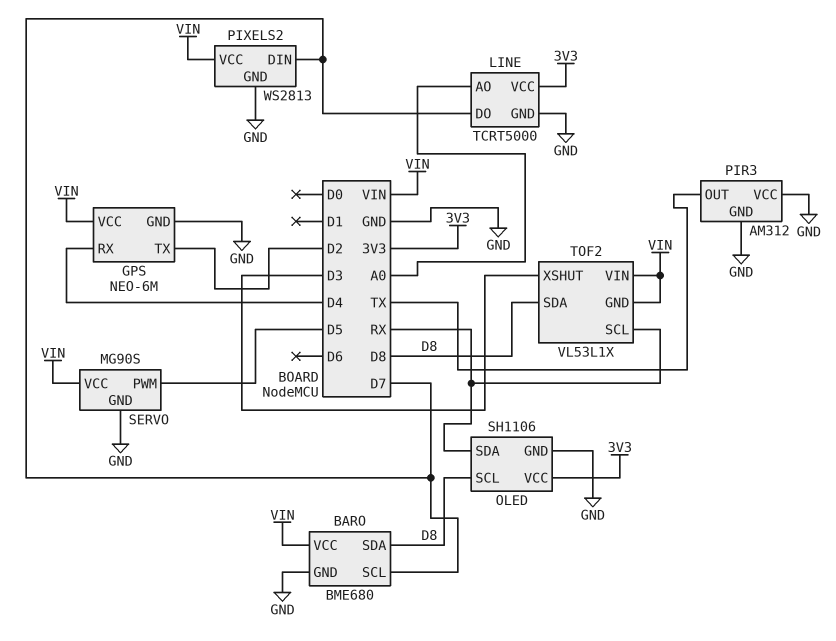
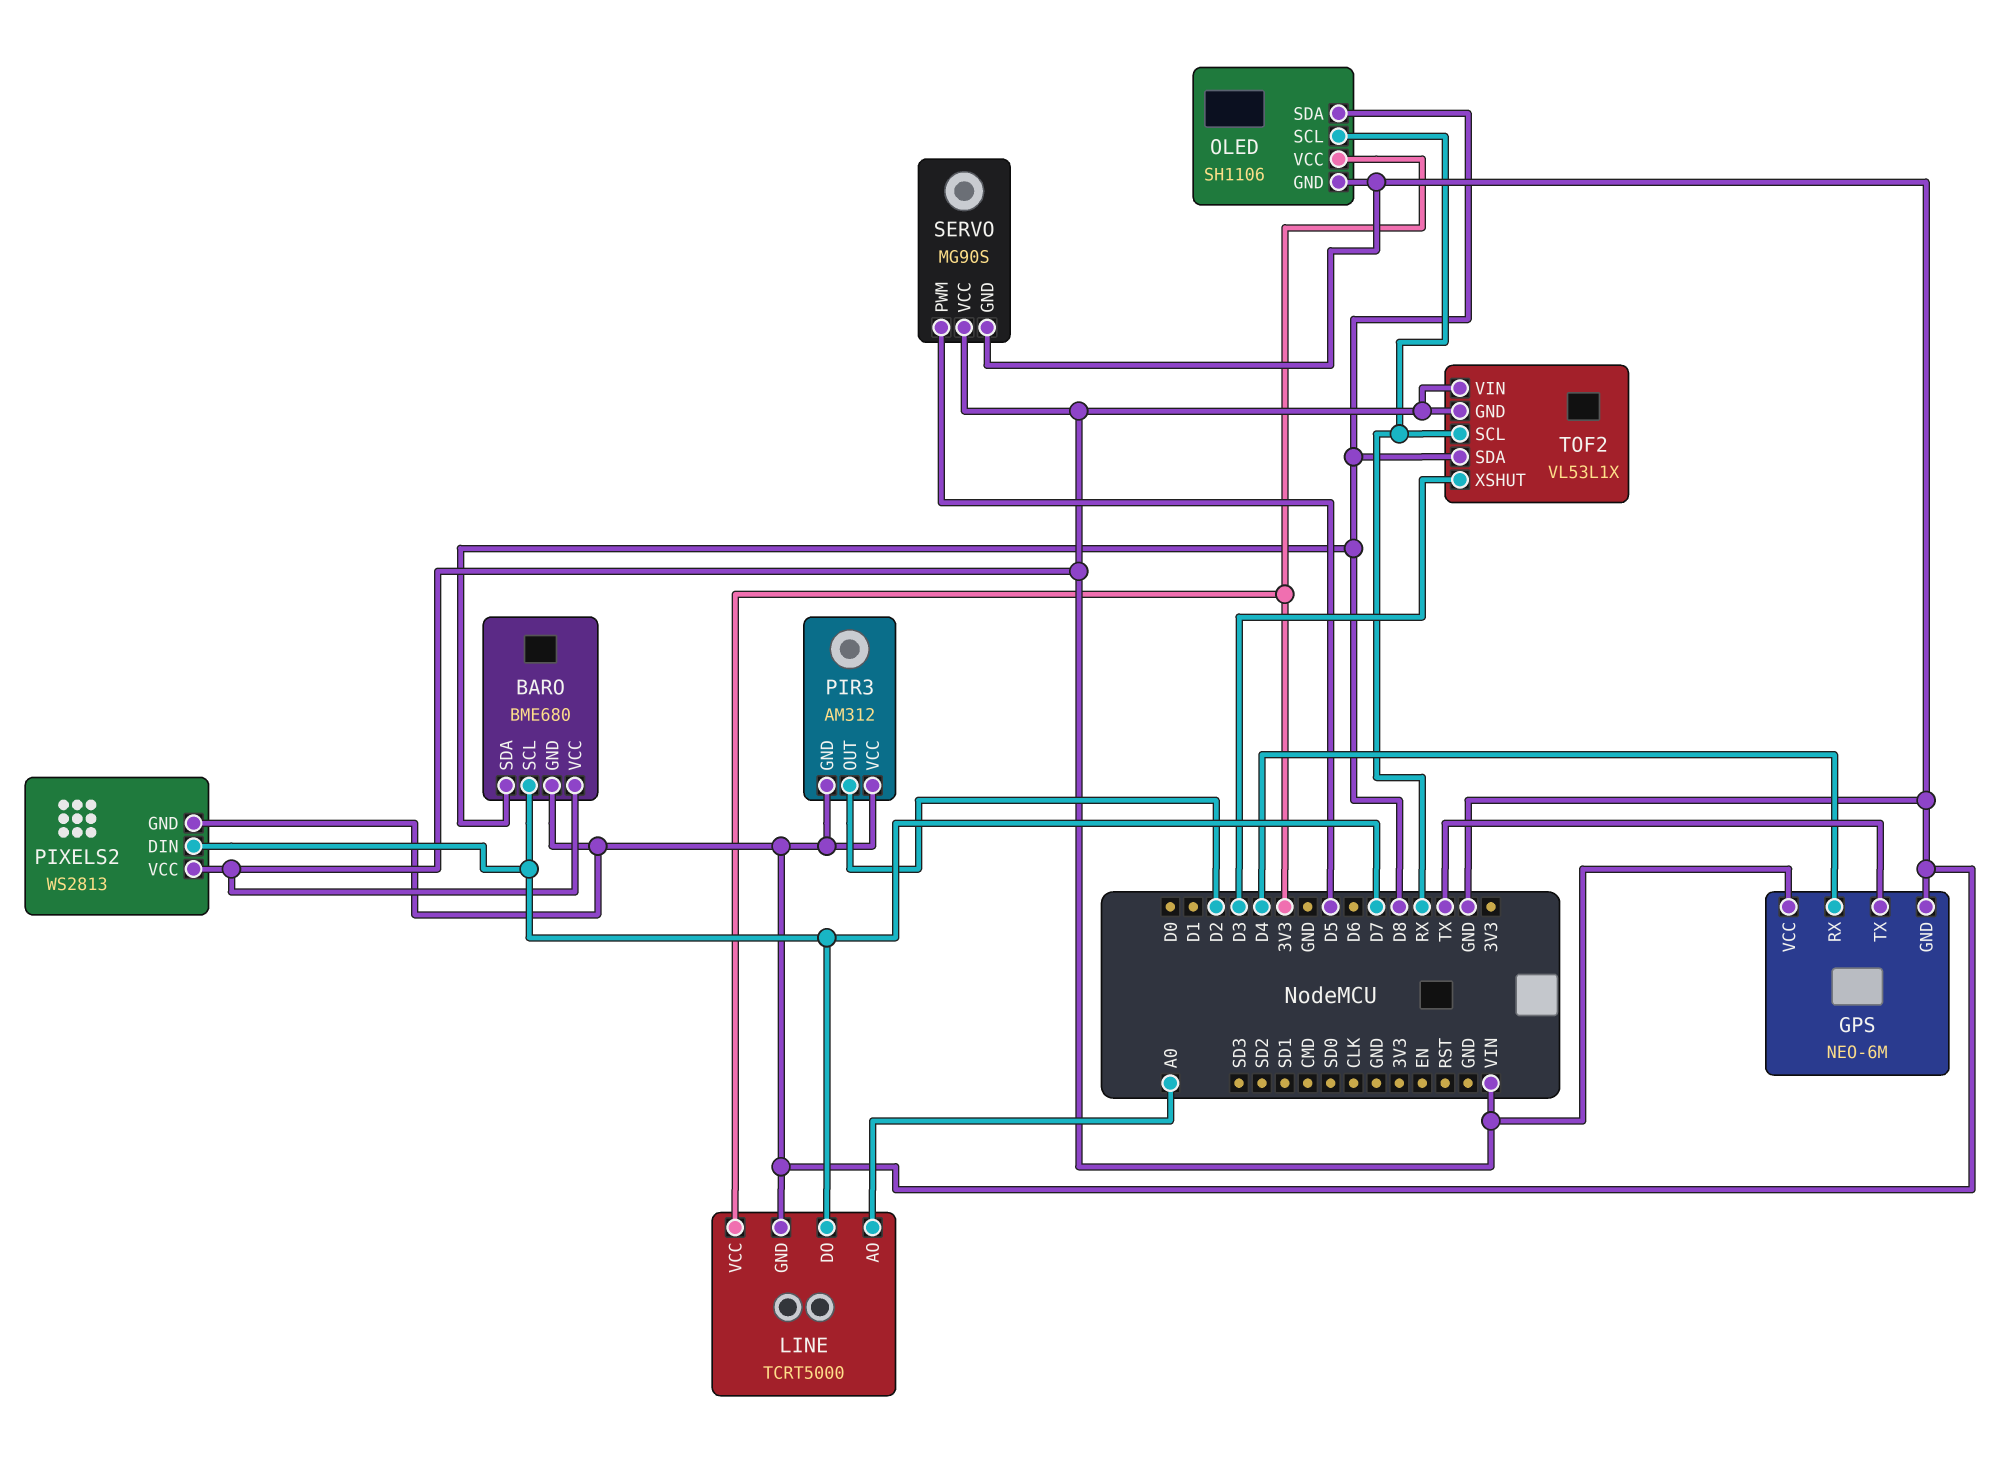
GPS pin TX: D2 -> TX
OLED pin SCL: D8 -> RX
OLED pin SDA: RX -> D8
PIR3 pin OUT: TX -> D2

